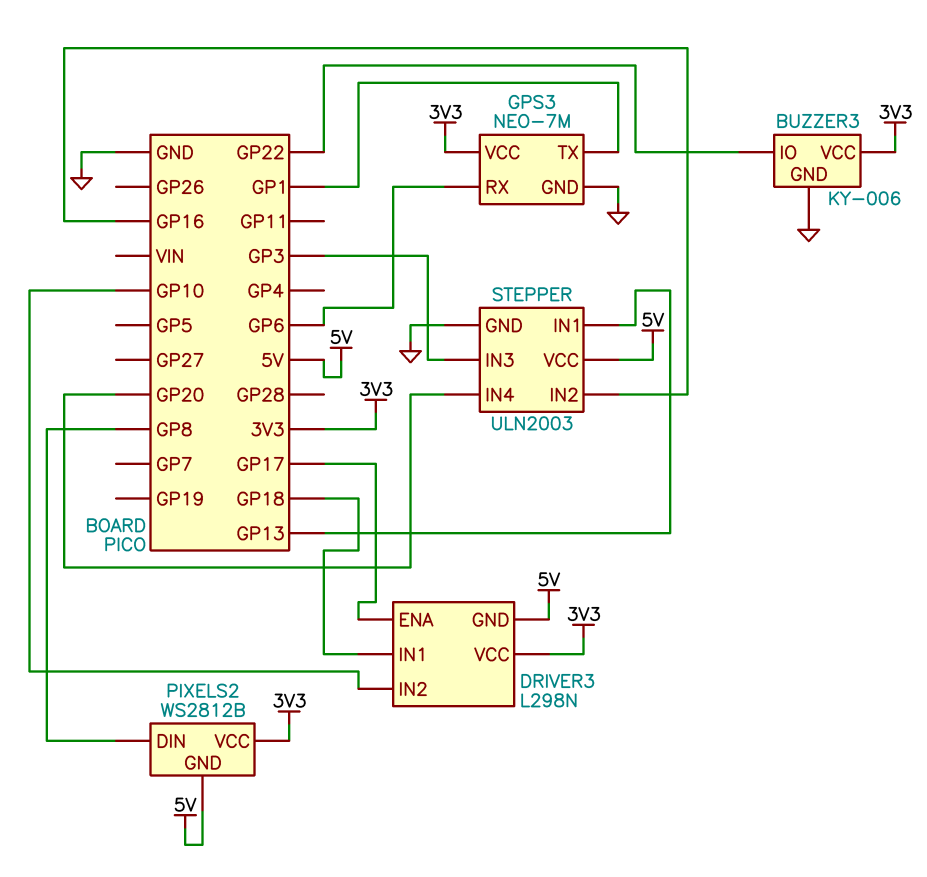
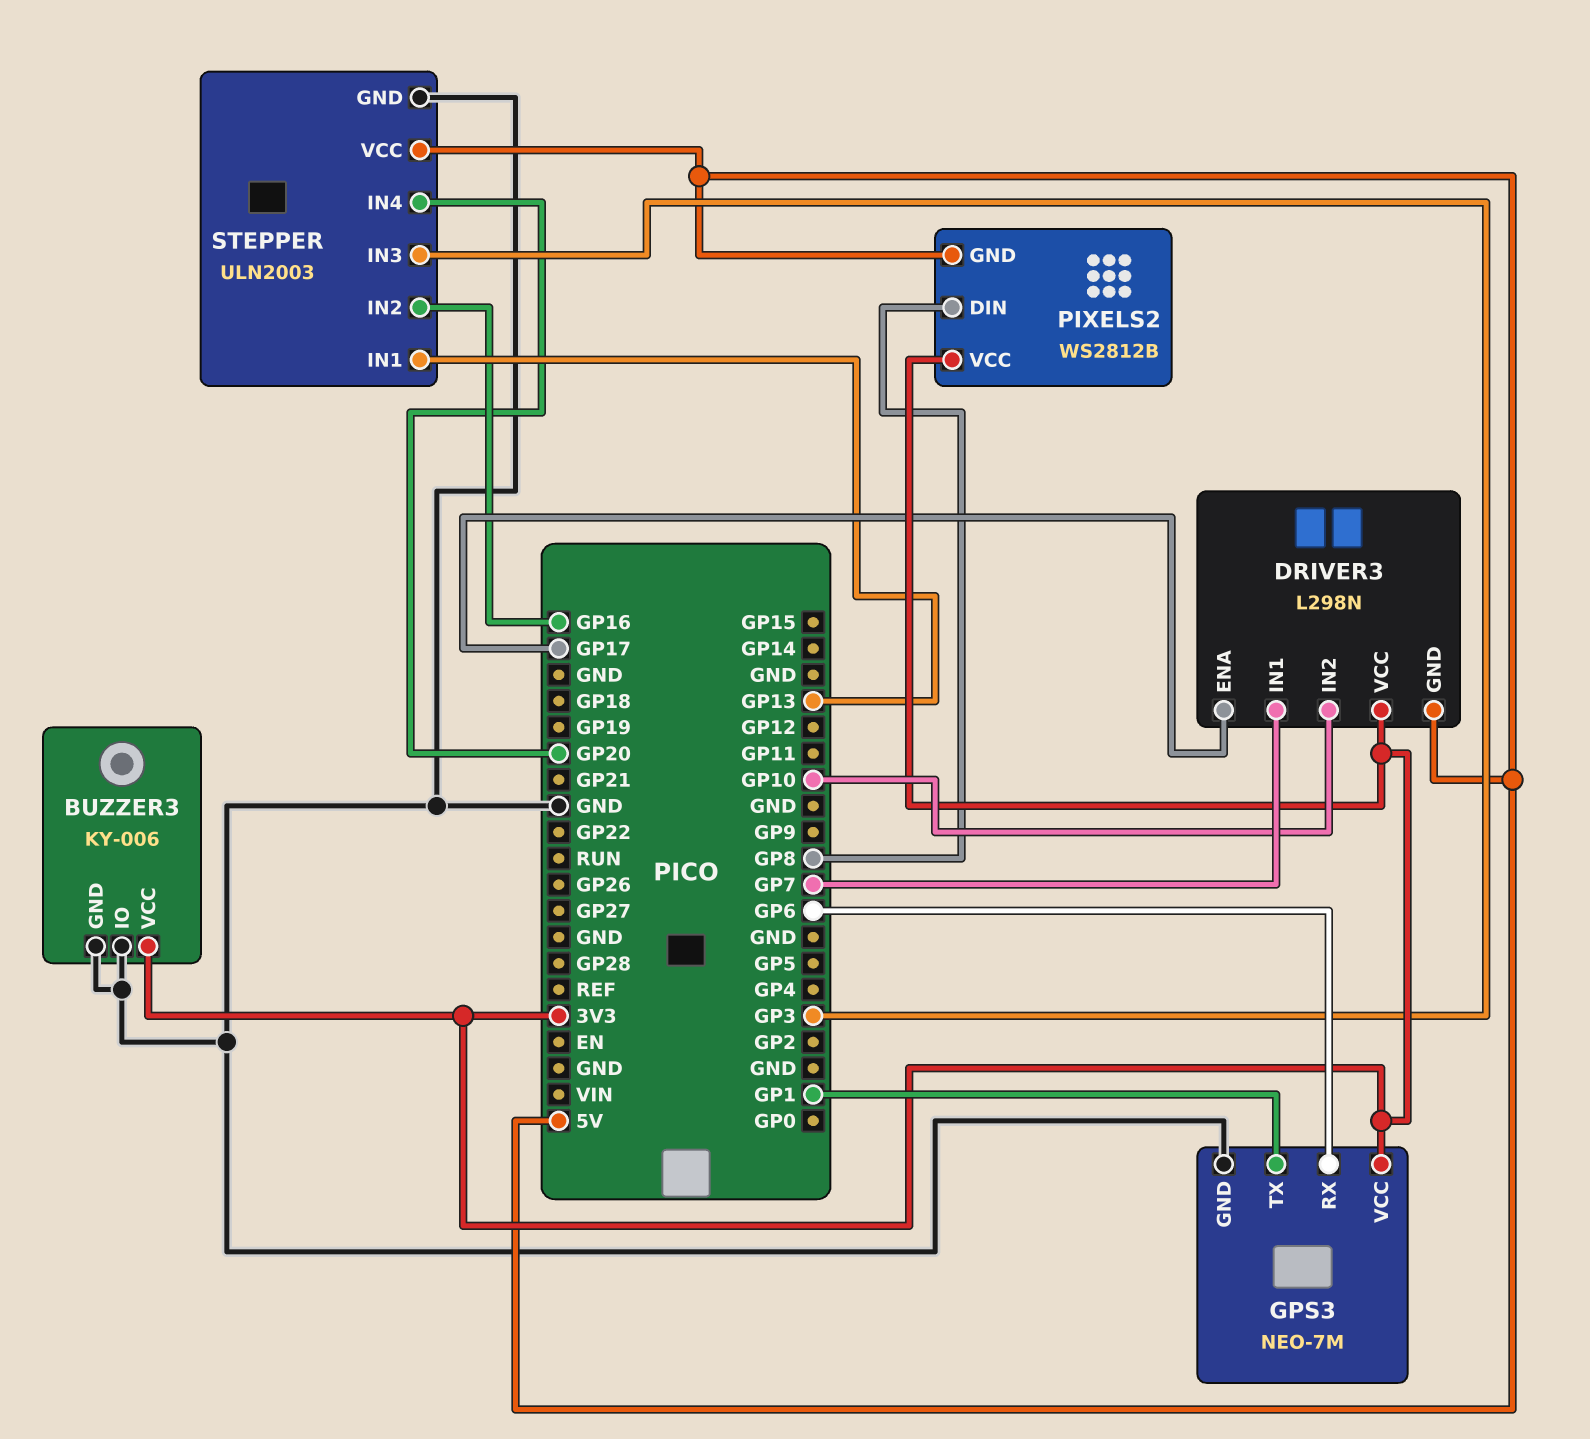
BUZZER3 pin IO: GP22 -> GND
DRIVER3 pin IN1: GP18 -> GP7

